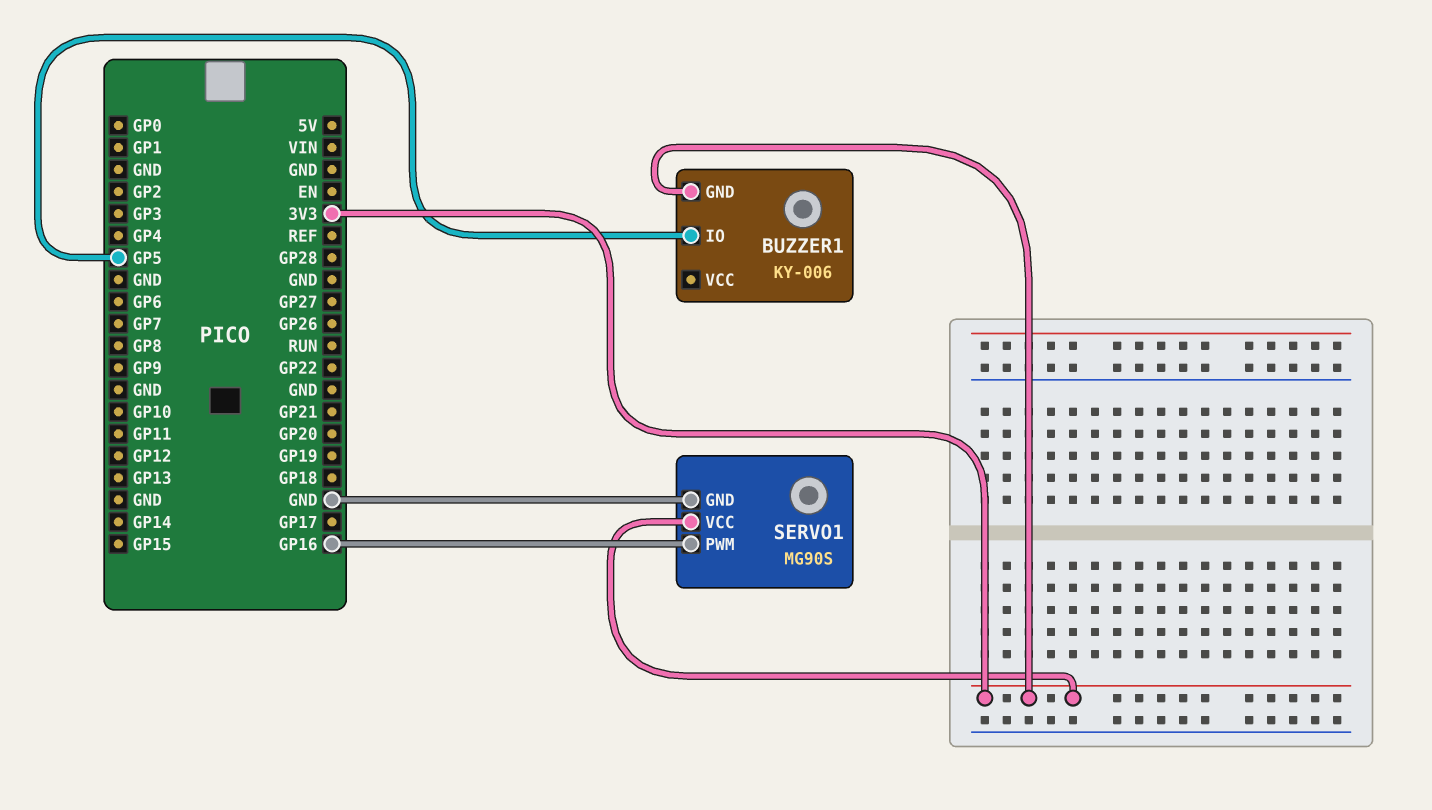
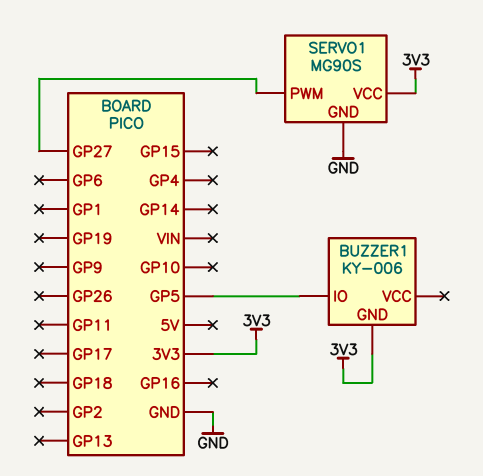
SERVO1 pin PWM: GP16 -> GP27

